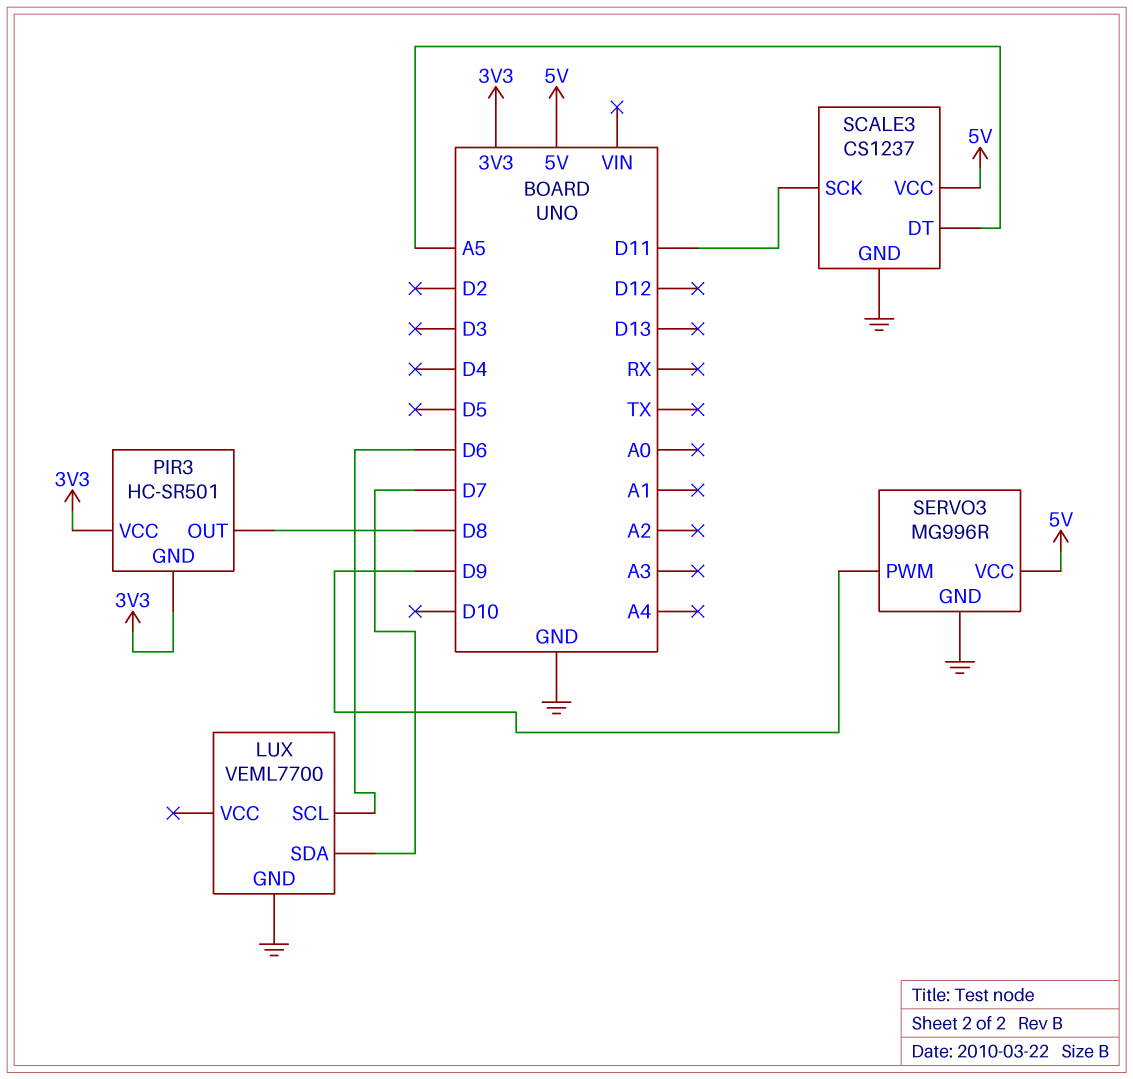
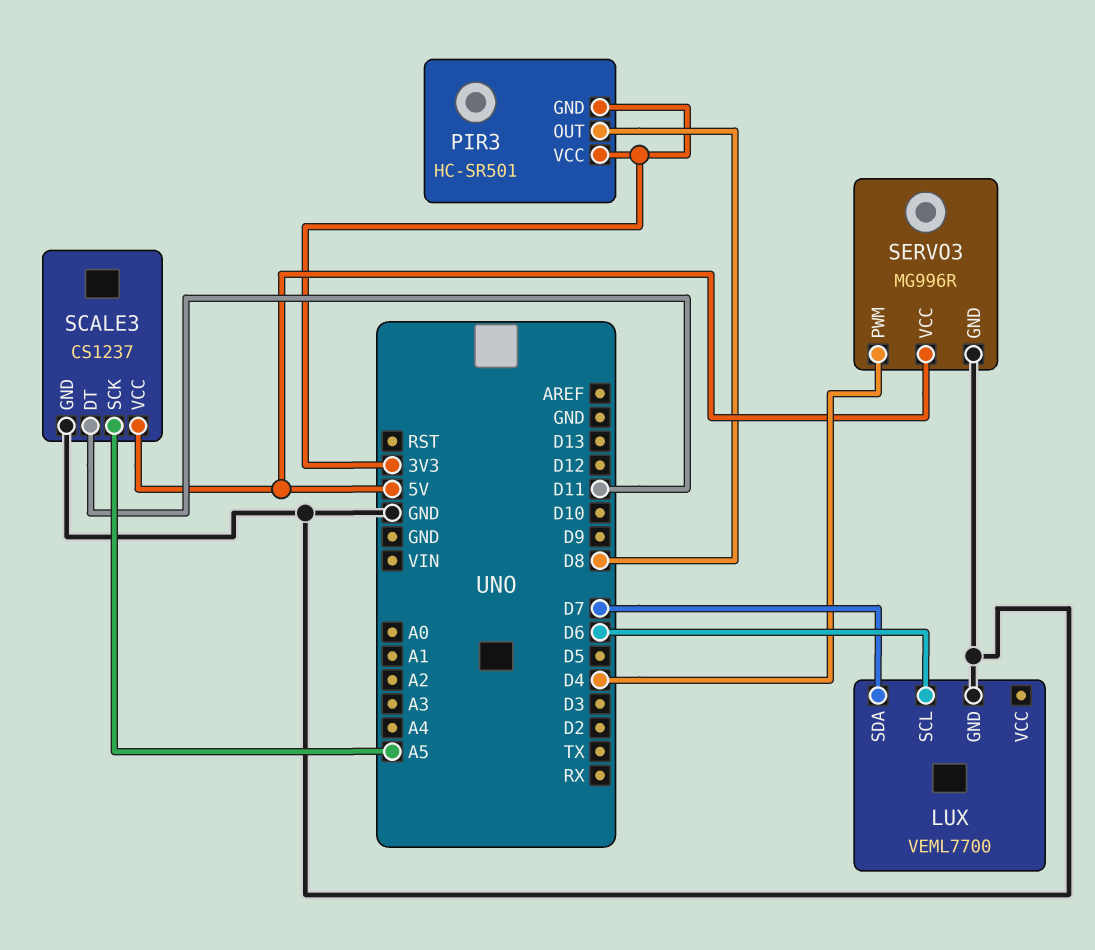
SCALE3 pin DT: A5 -> D11
SCALE3 pin SCK: D11 -> A5
SERVO3 pin PWM: D9 -> D4

